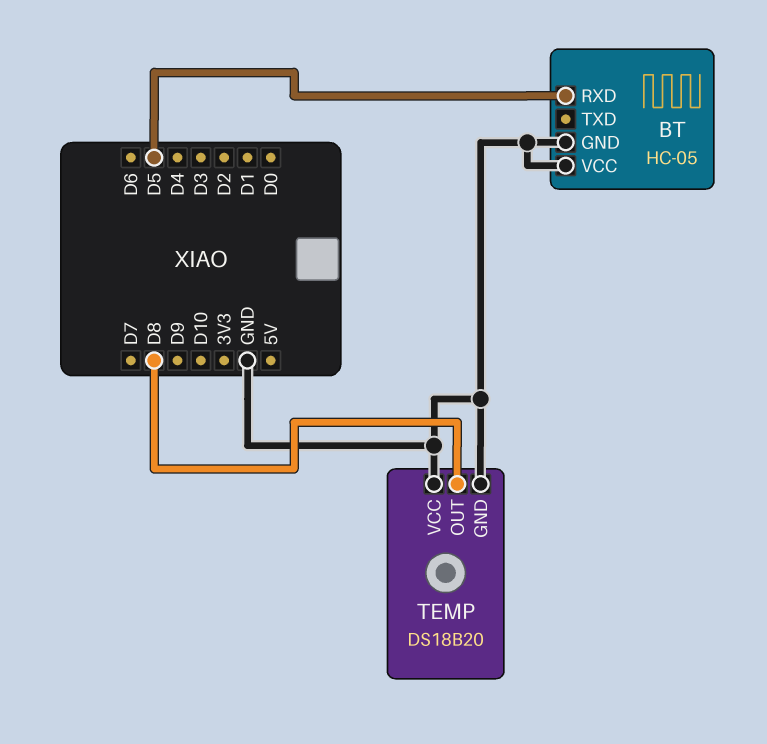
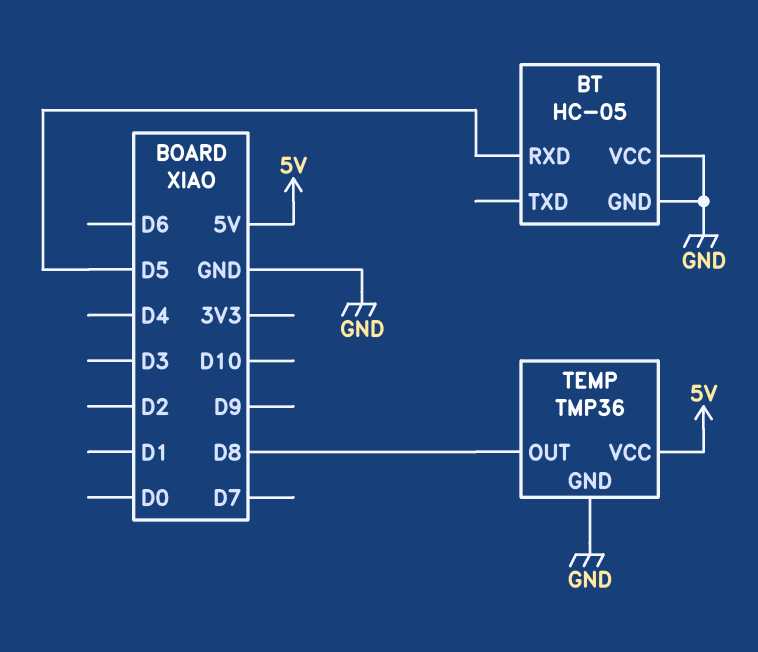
TEMP: DS18B20 -> TMP36
TEMP pin VCC: GND -> 5V

